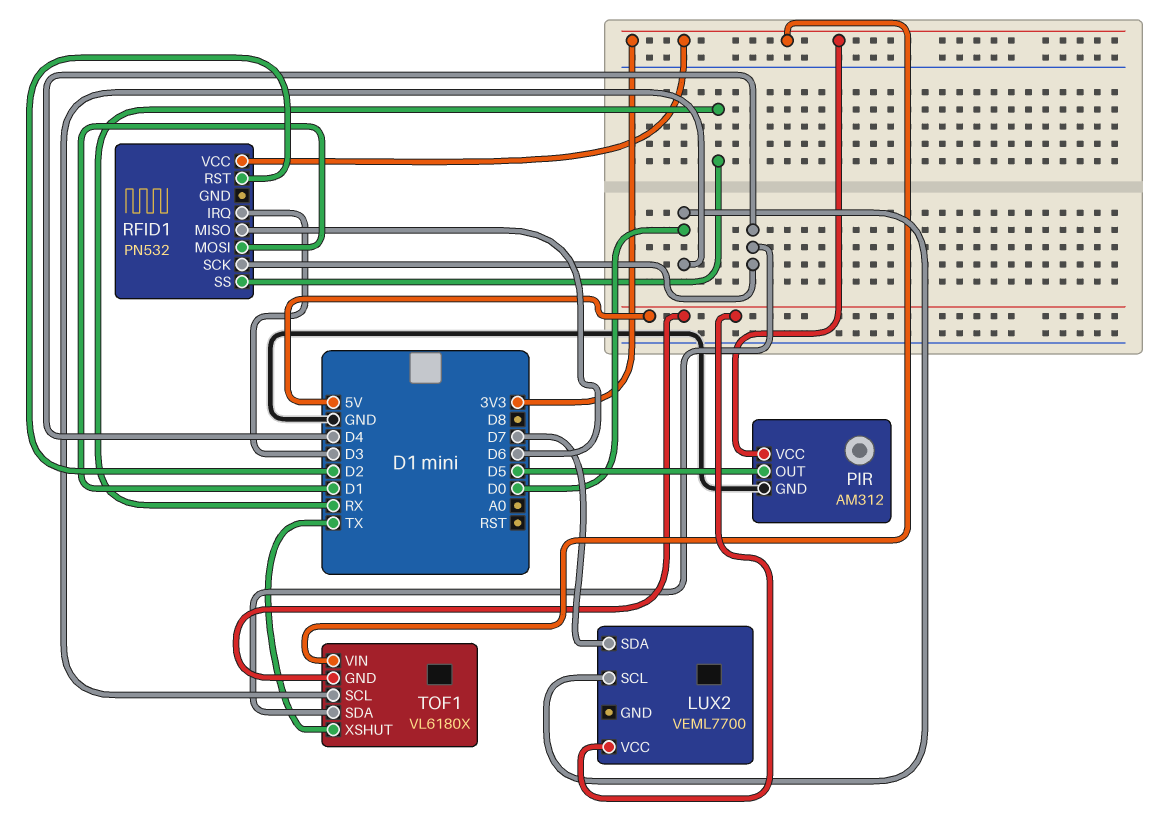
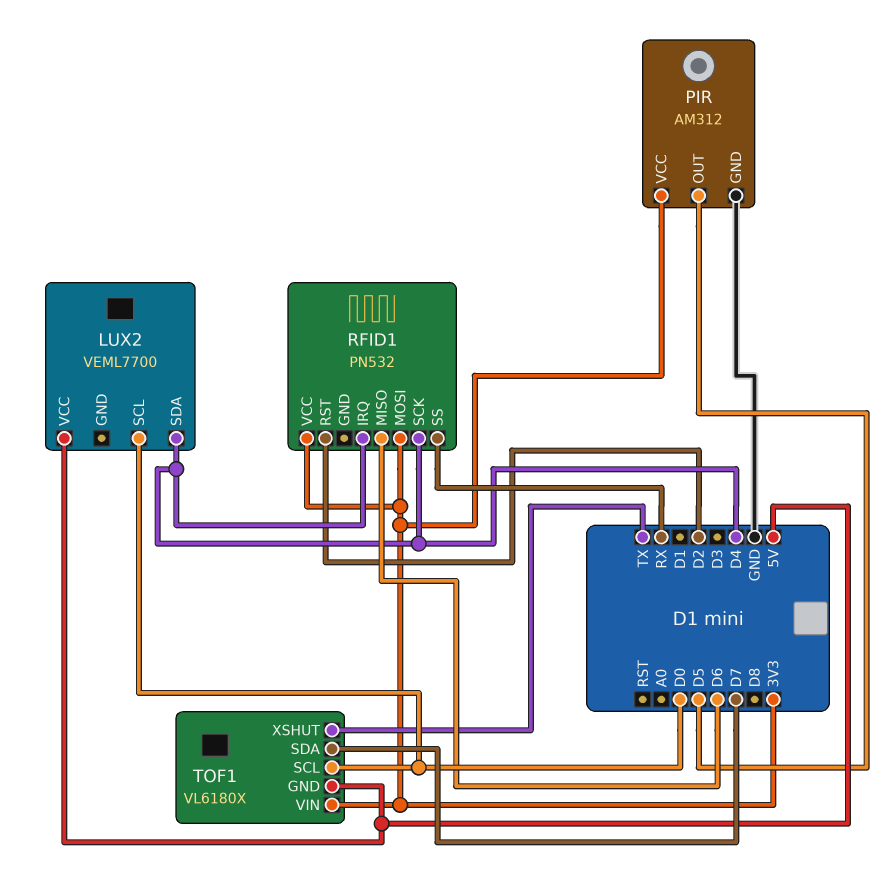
LUX2 pin SDA: D7 -> D4
RFID1 pin IRQ: D3 -> D4
RFID1 pin MOSI: D1 -> 3V3
TOF1 pin SDA: D4 -> D7

